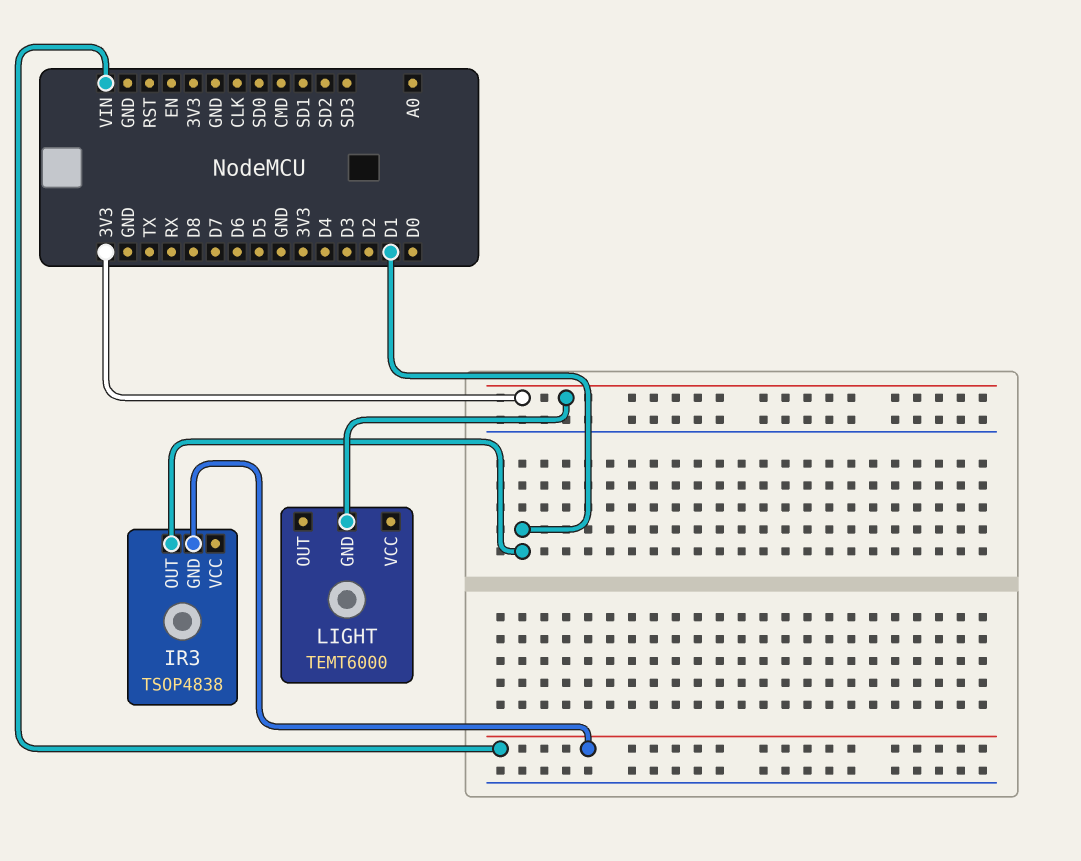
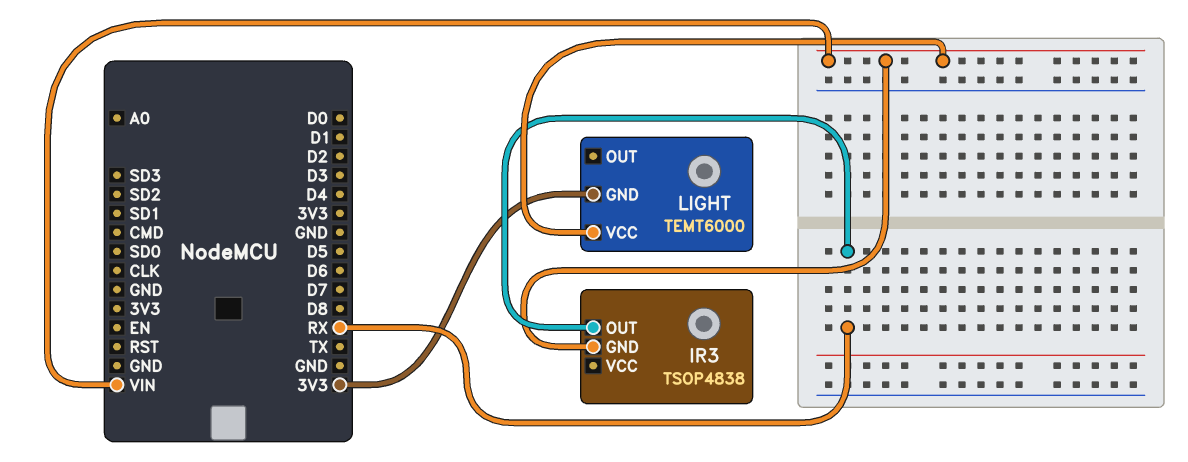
IR3 pin OUT: D1 -> RX
LIGHT pin VCC: none -> VIN

